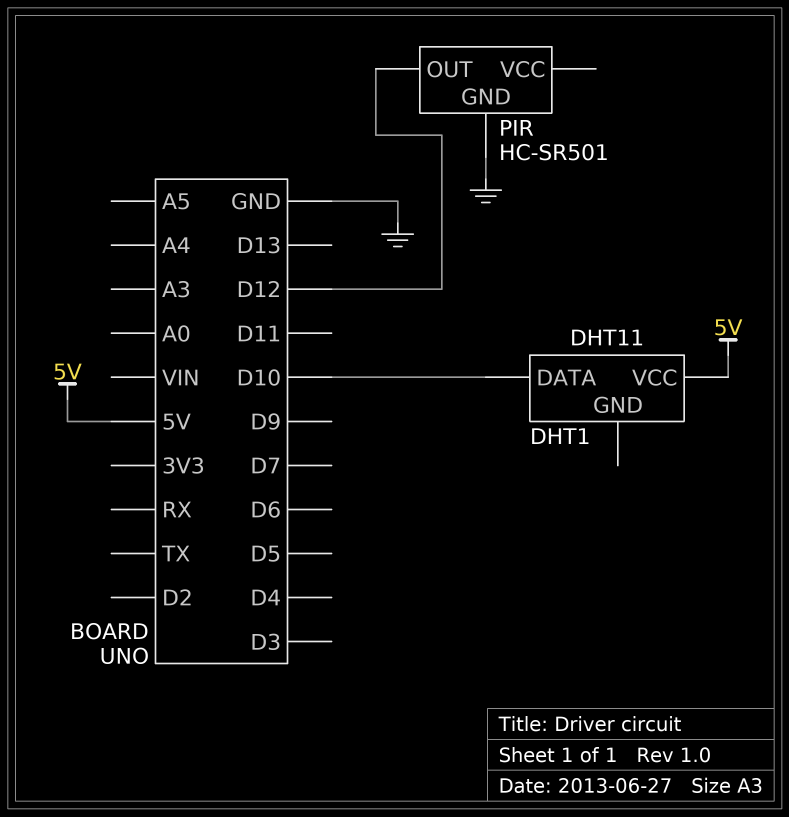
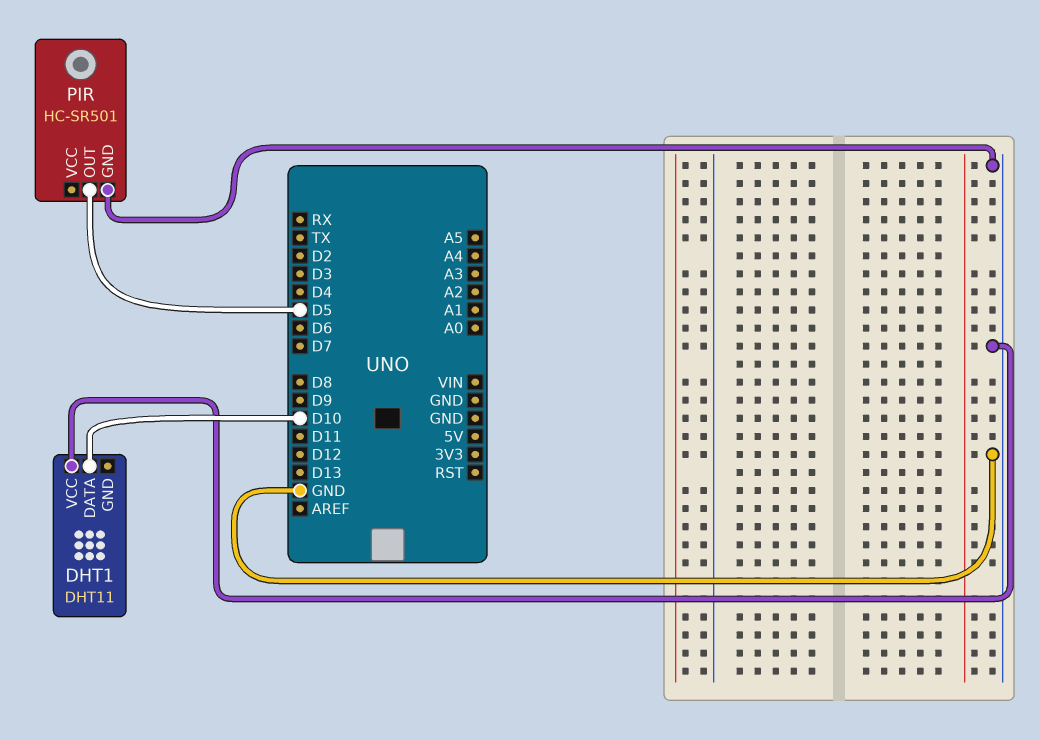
DHT1 pin VCC: 5V -> GND
PIR pin OUT: D12 -> D5

